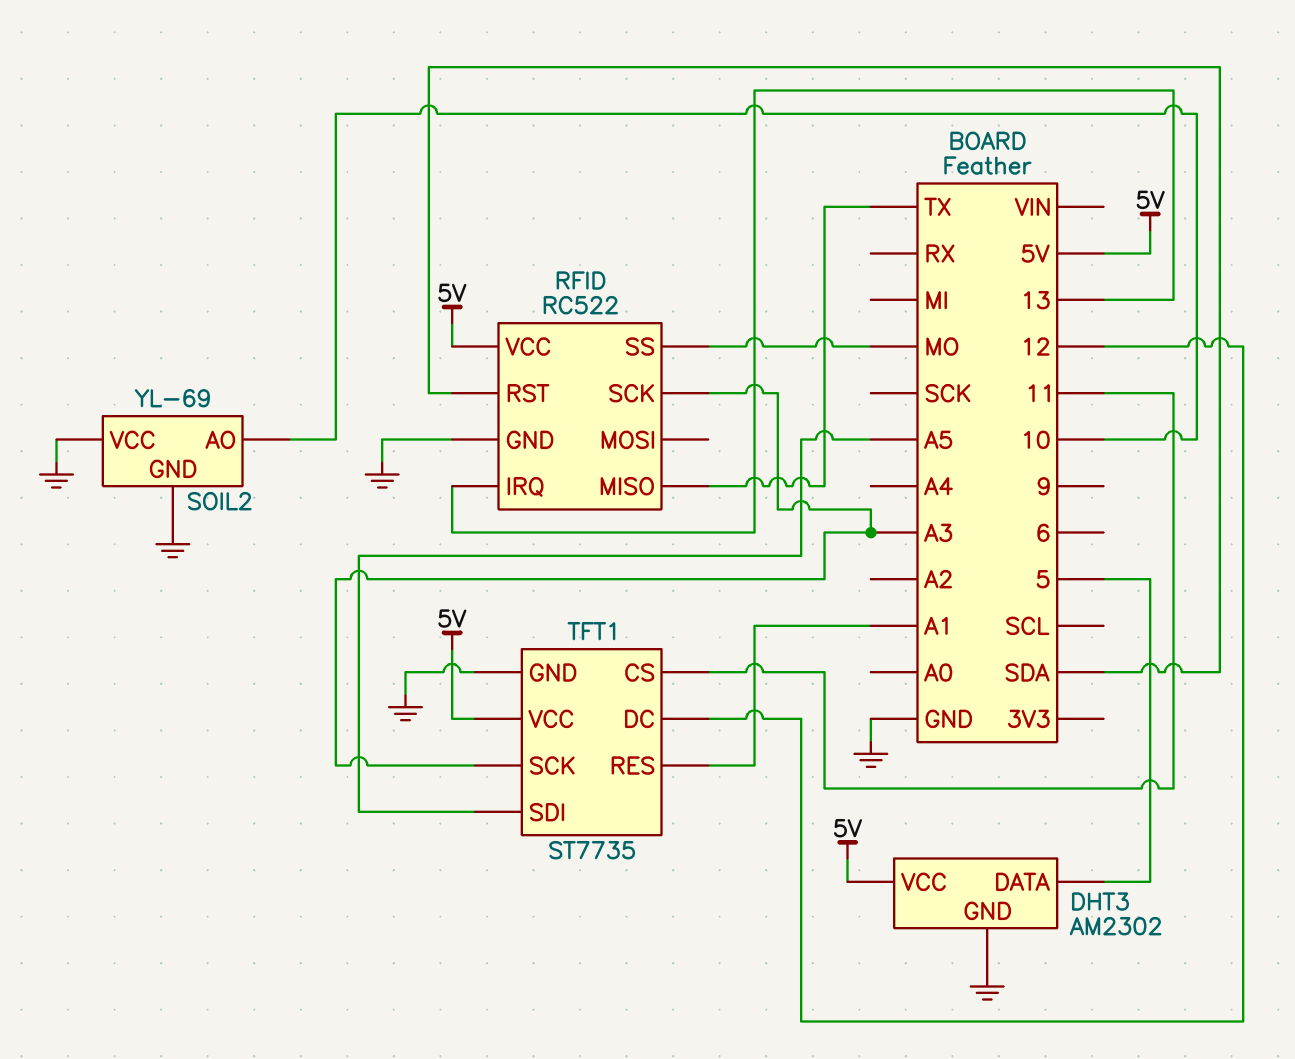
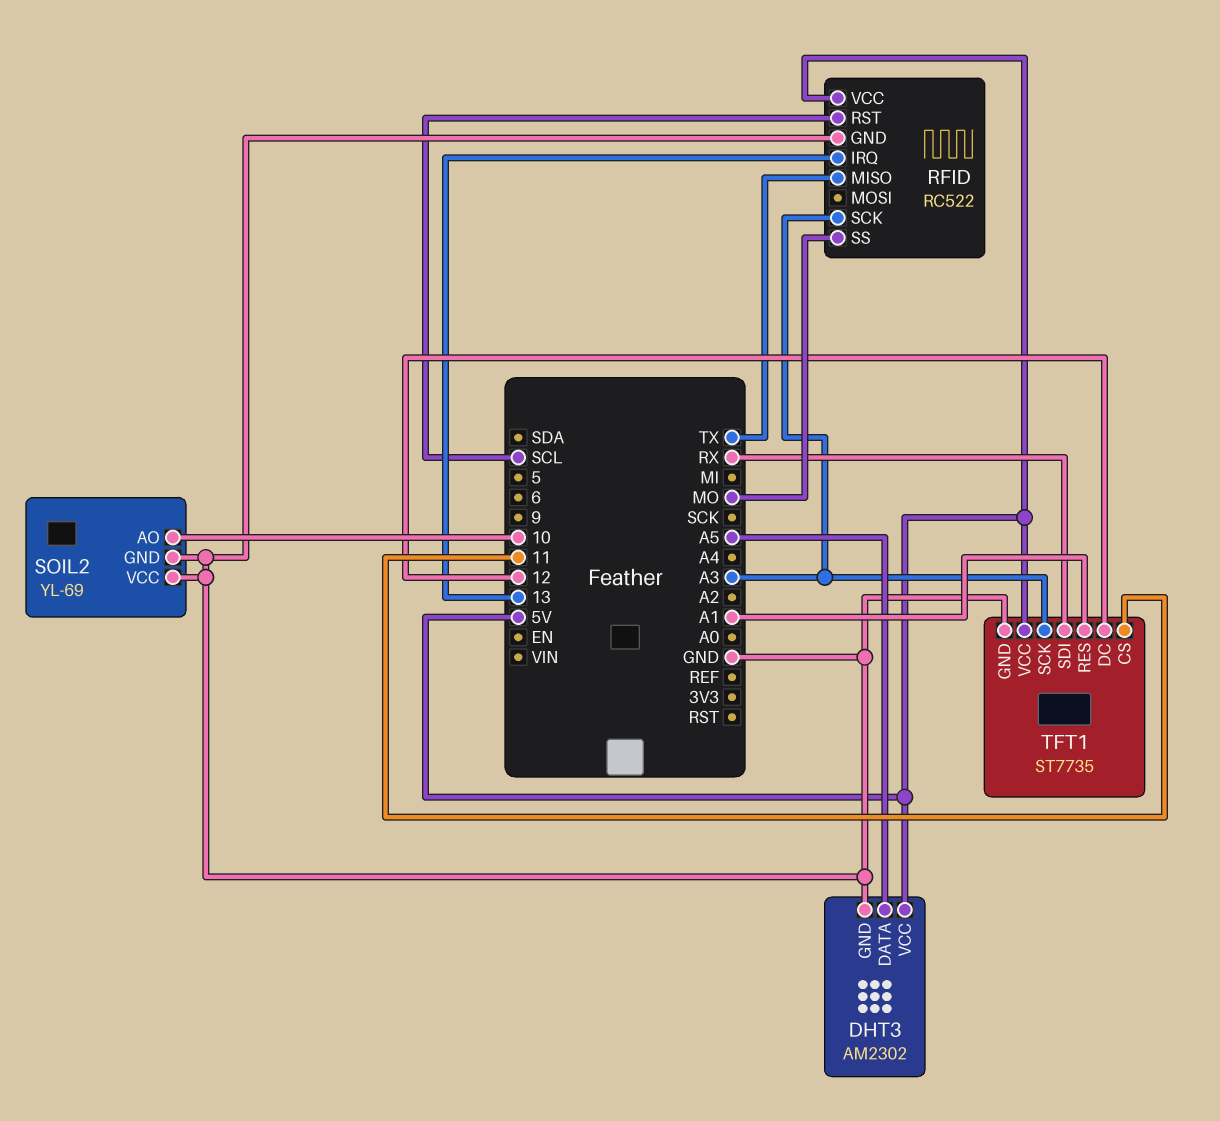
DHT3 pin DATA: 5 -> A5
RFID pin RST: SDA -> SCL
TFT1 pin SDI: A5 -> RX

